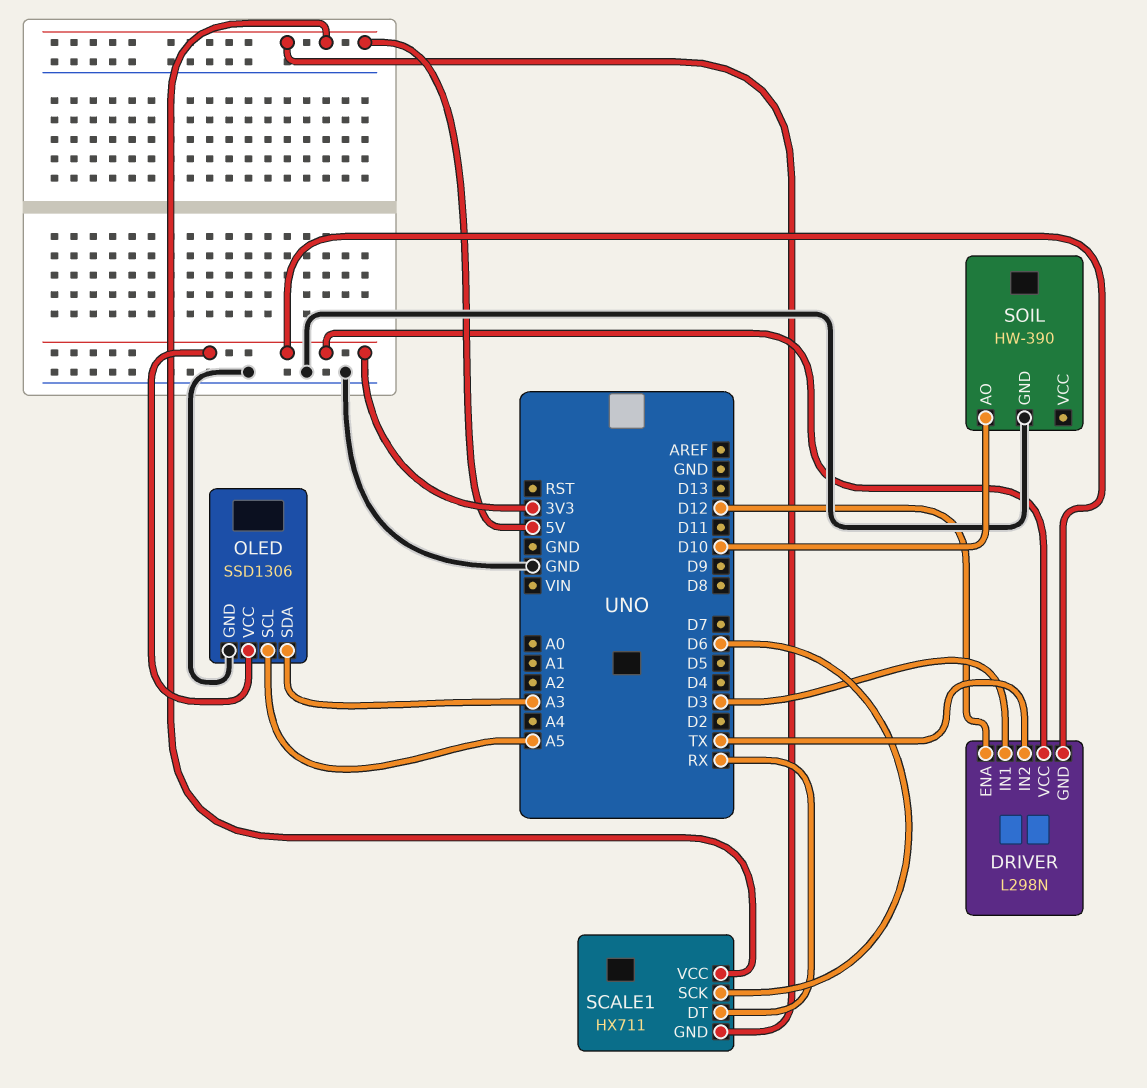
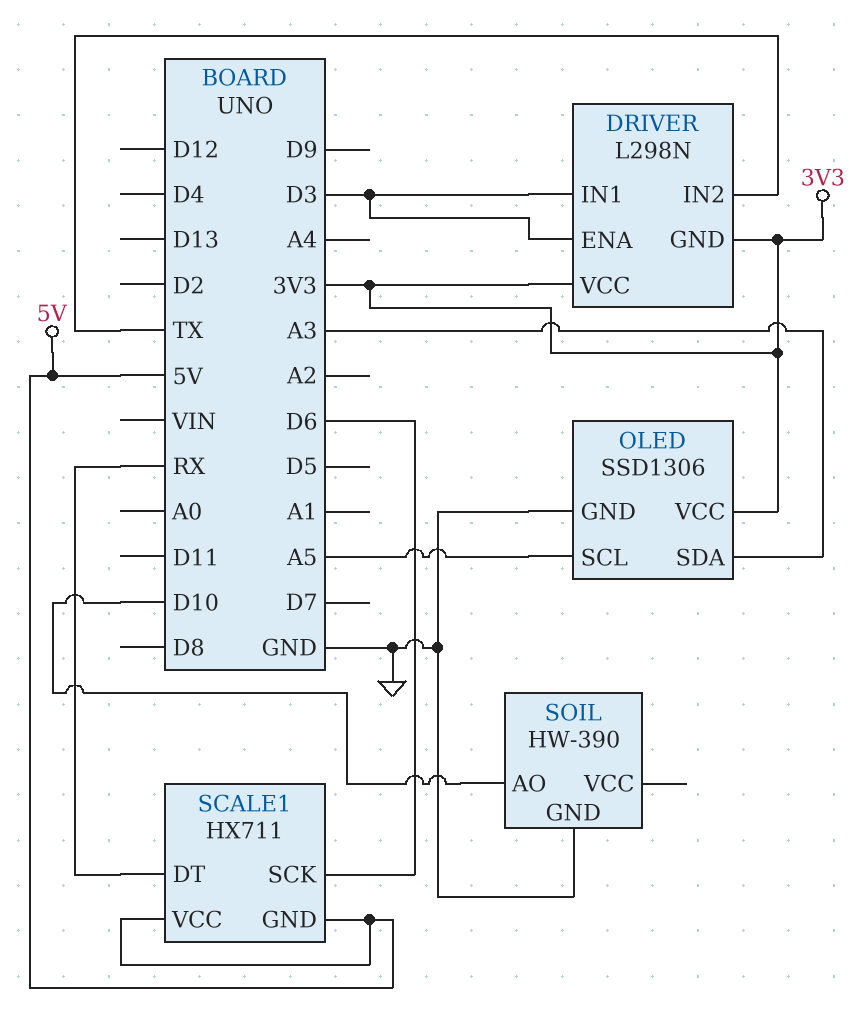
DRIVER pin ENA: D12 -> D3

